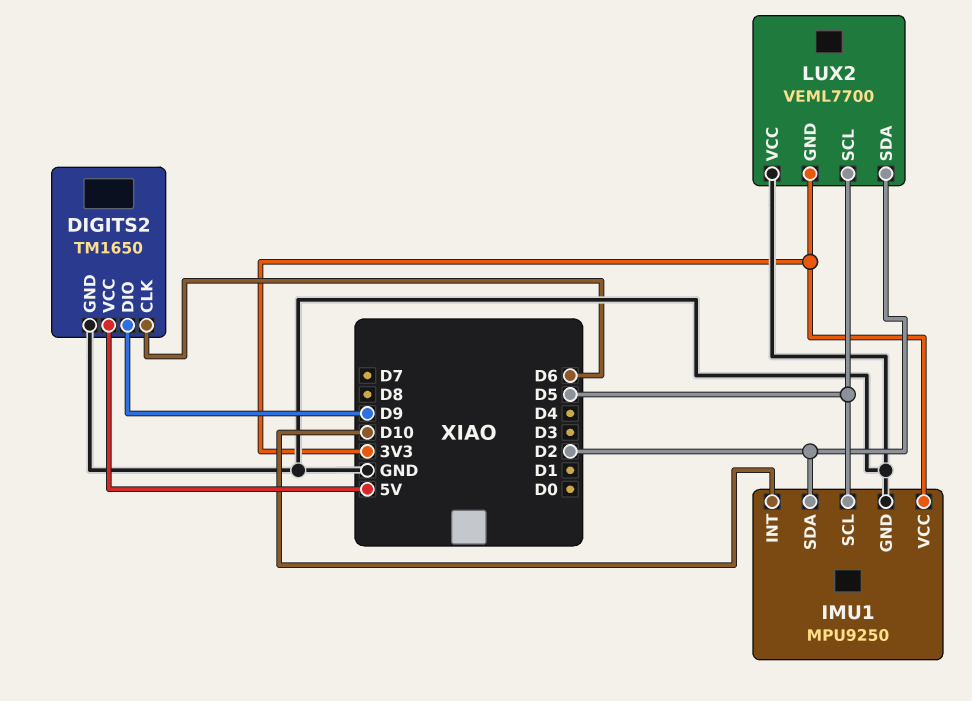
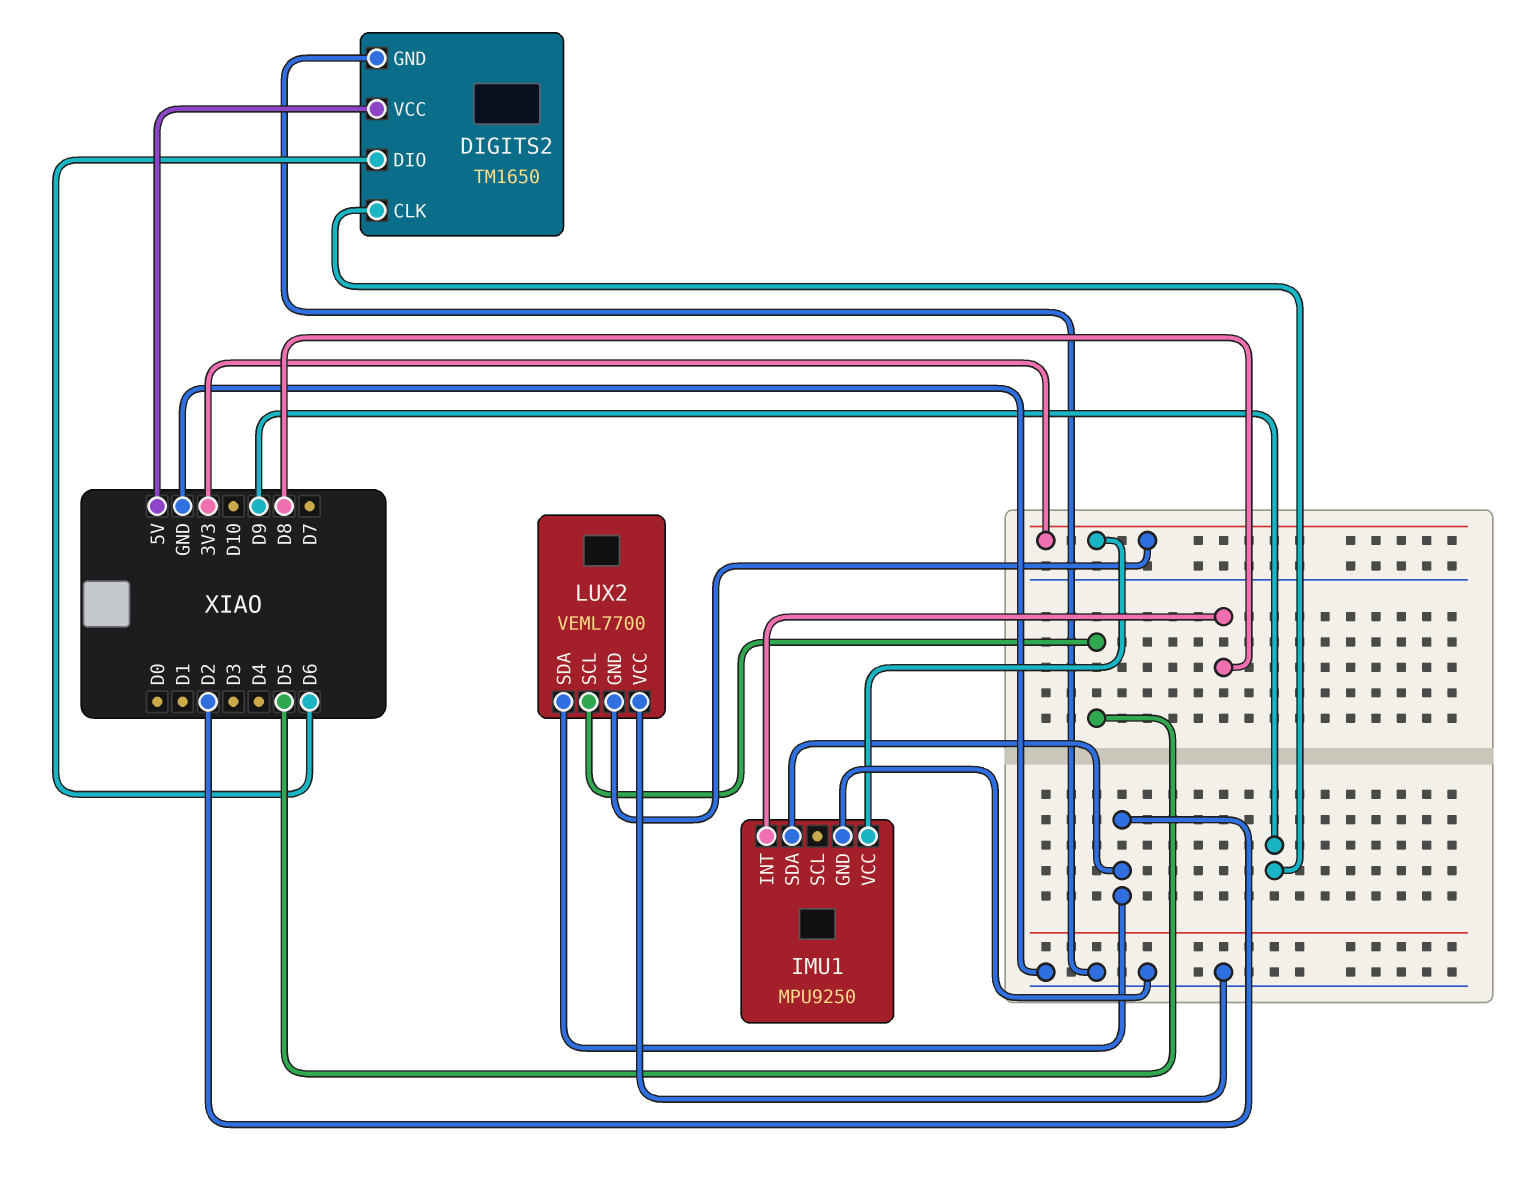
DIGITS2 pin CLK: D6 -> D9
DIGITS2 pin DIO: D9 -> D6
IMU1 pin INT: D10 -> D8
IMU1 pin SCL: D5 -> none

